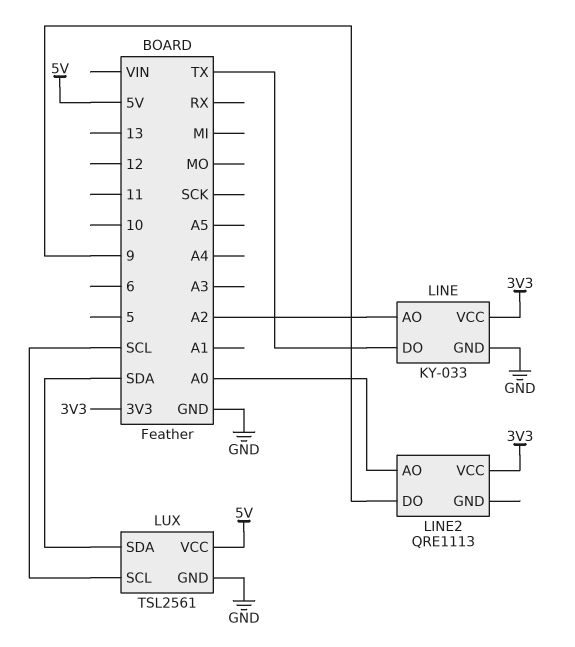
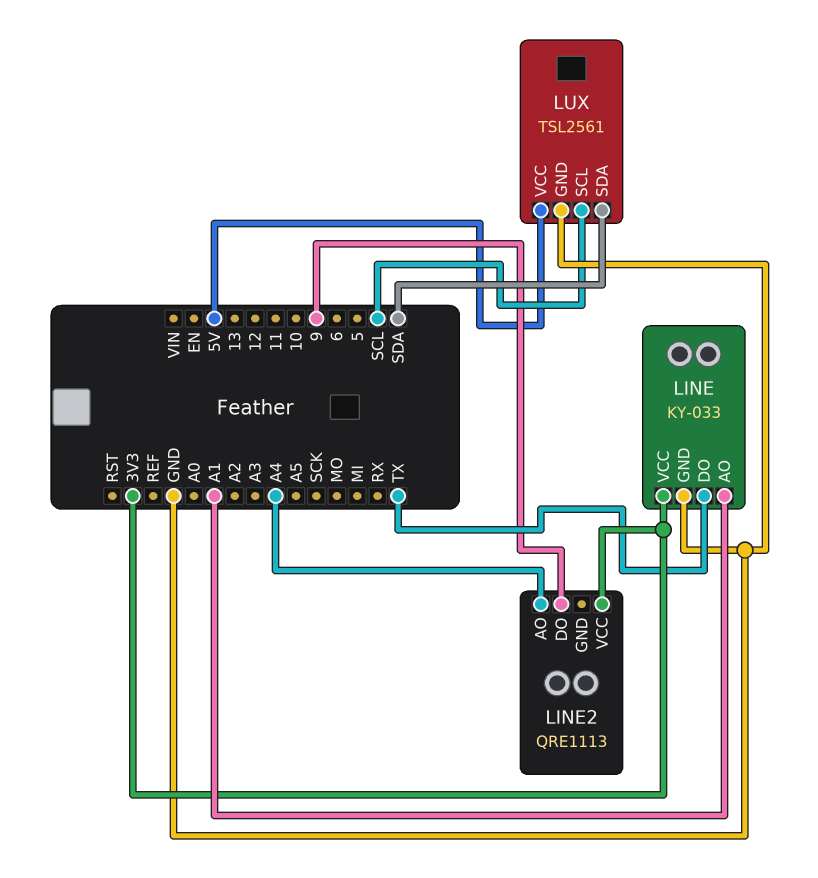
LINE pin AO: A2 -> A1
LINE2 pin AO: A0 -> A4

